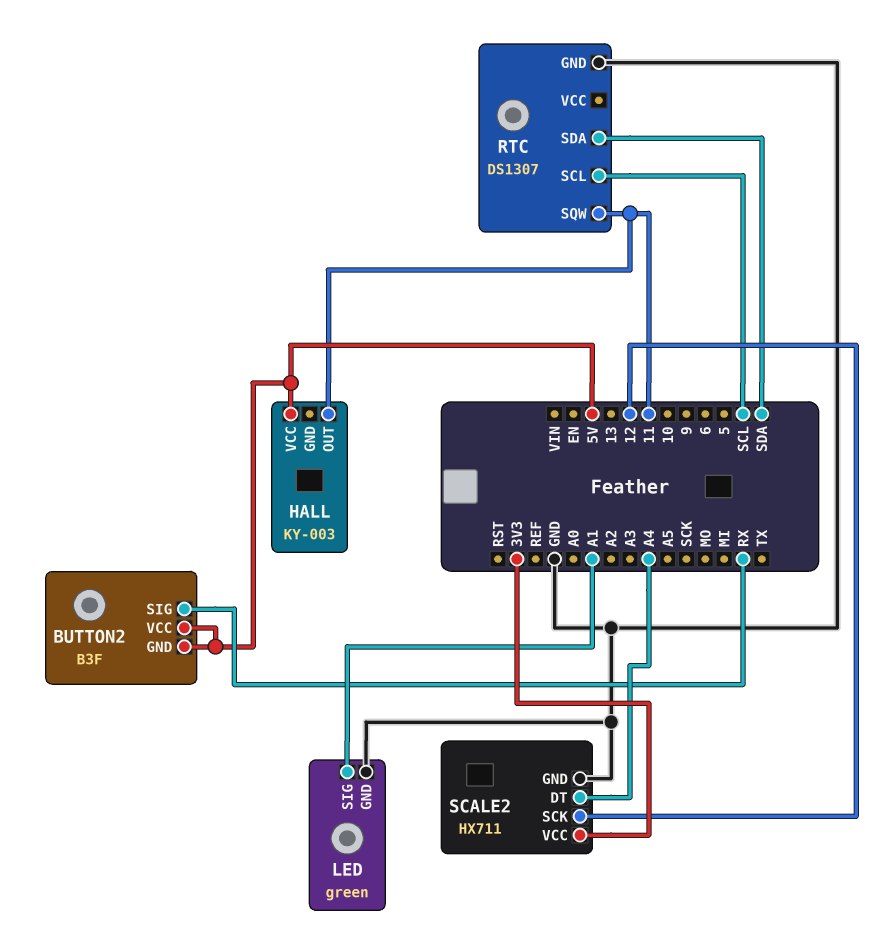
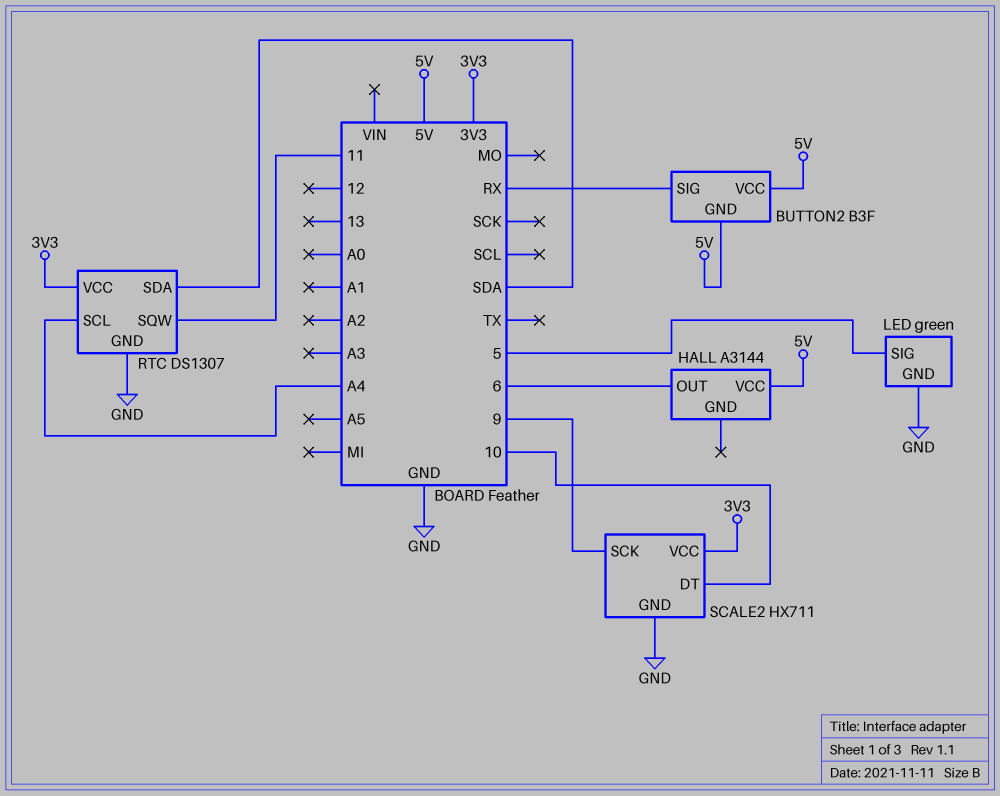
HALL: KY-003 -> A3144
HALL pin OUT: 11 -> 6
LED pin SIG: A1 -> 5
RTC pin SCL: SCL -> A4
RTC pin VCC: none -> 3V3
SCALE2 pin DT: A4 -> 10
SCALE2 pin SCK: 12 -> 9

